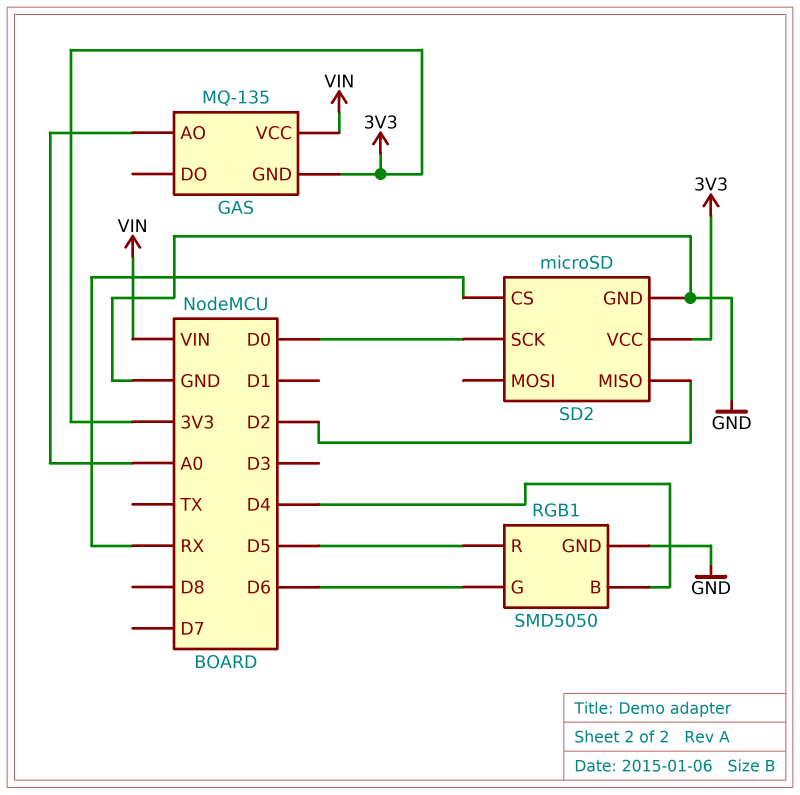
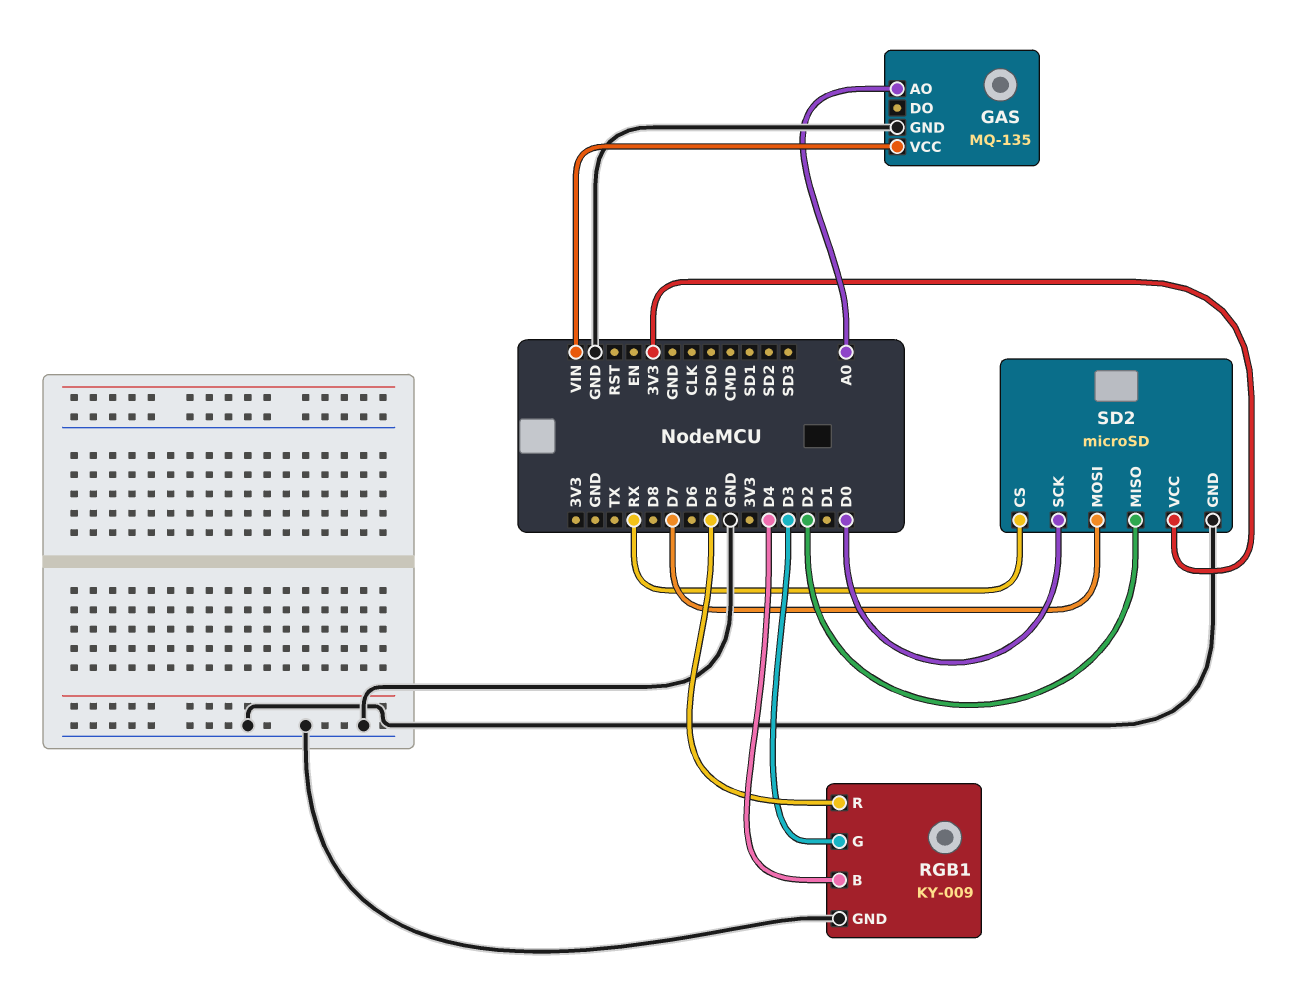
GAS pin GND: 3V3 -> GND
RGB1: SMD5050 -> KY-009
RGB1 pin G: D6 -> D3
SD2 pin MOSI: none -> D7

